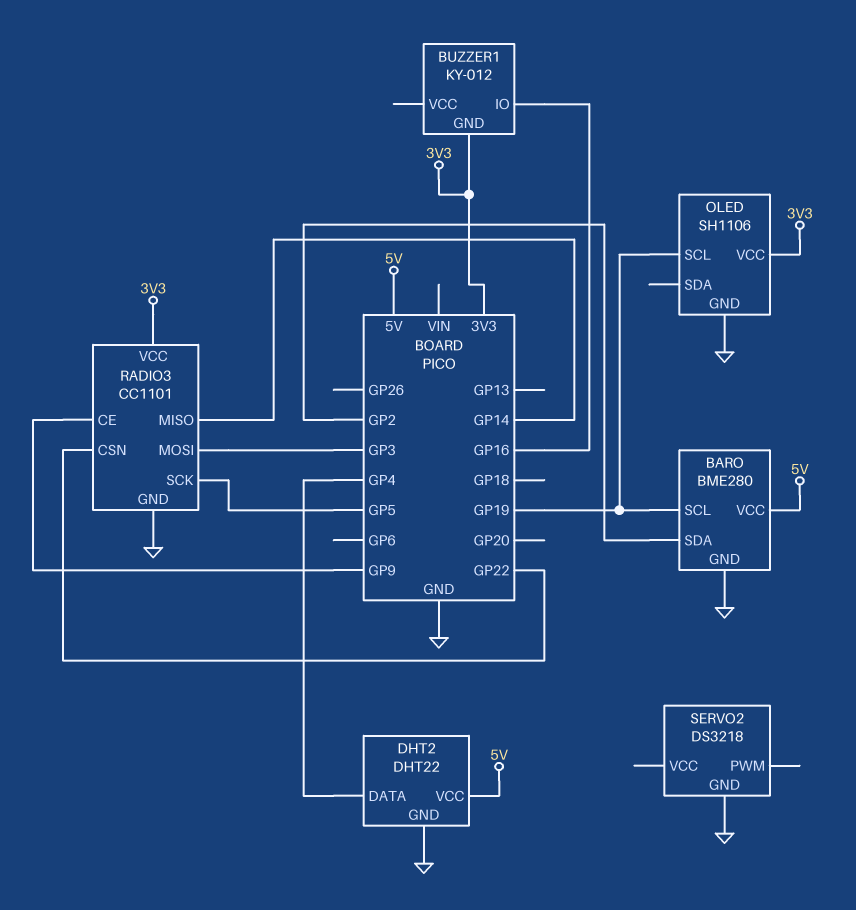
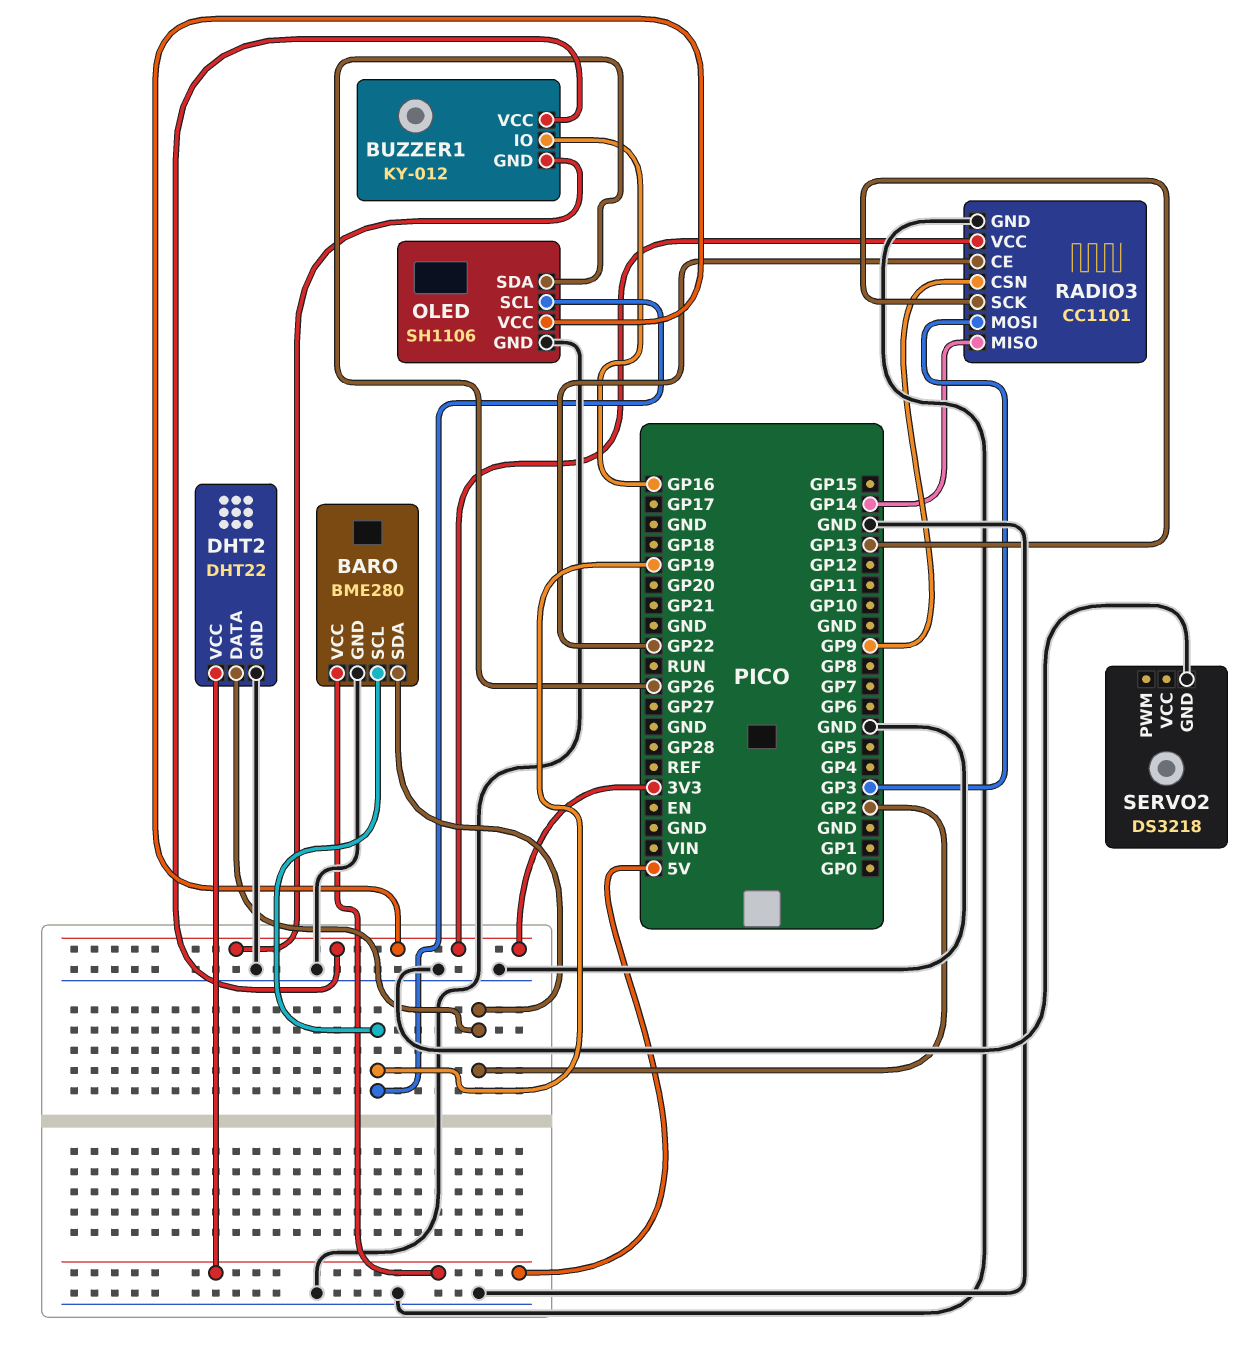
BUZZER1 pin VCC: none -> 3V3
DHT2 pin DATA: GP4 -> GP2
OLED pin SDA: none -> GP26
RADIO3 pin CE: GP9 -> GP22
RADIO3 pin CSN: GP22 -> GP9
RADIO3 pin SCK: GP5 -> GP13

